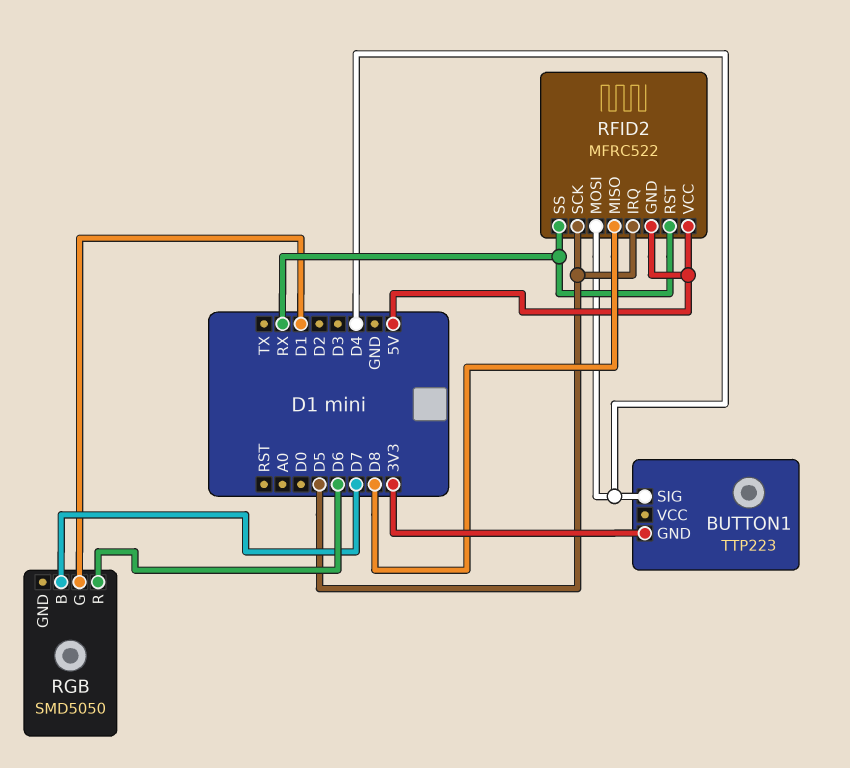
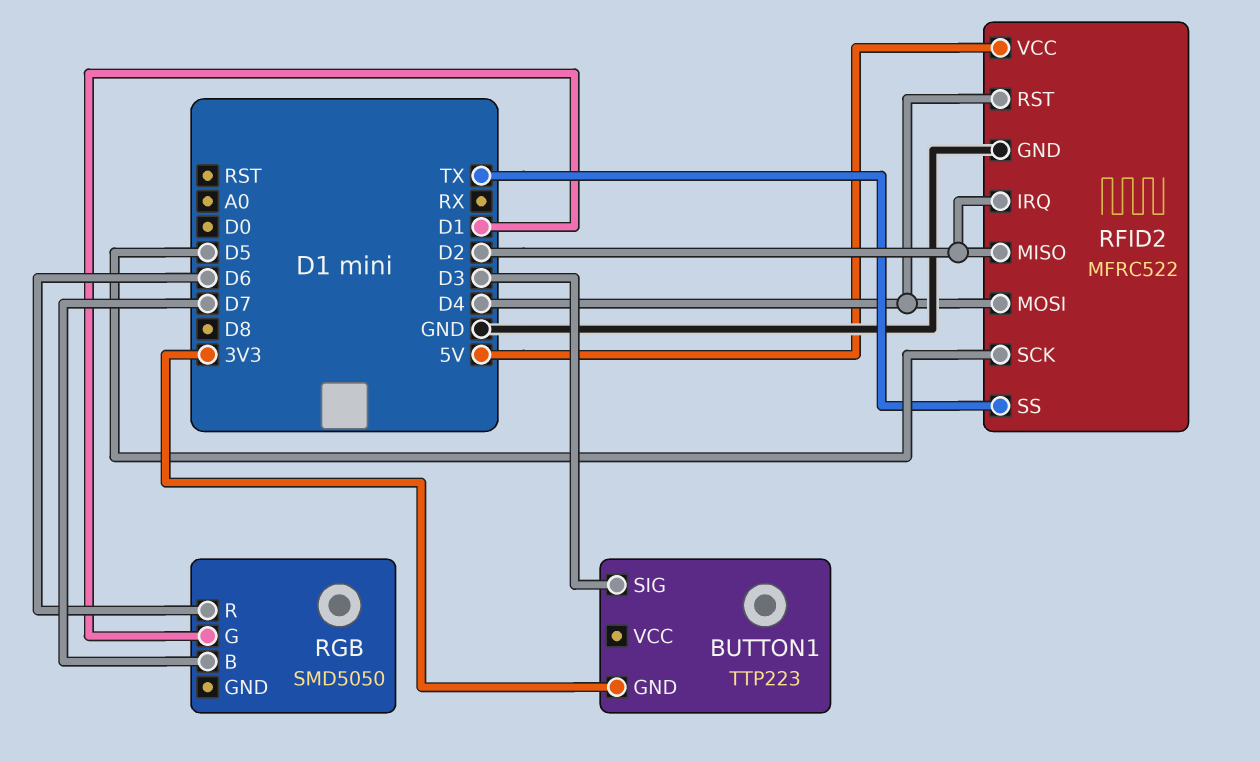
BUTTON1 pin SIG: D4 -> D3
RFID2 pin GND: 5V -> GND
RFID2 pin IRQ: D5 -> D2
RFID2 pin MISO: D8 -> D2
RFID2 pin RST: RX -> D4
RFID2 pin SS: RX -> TX

